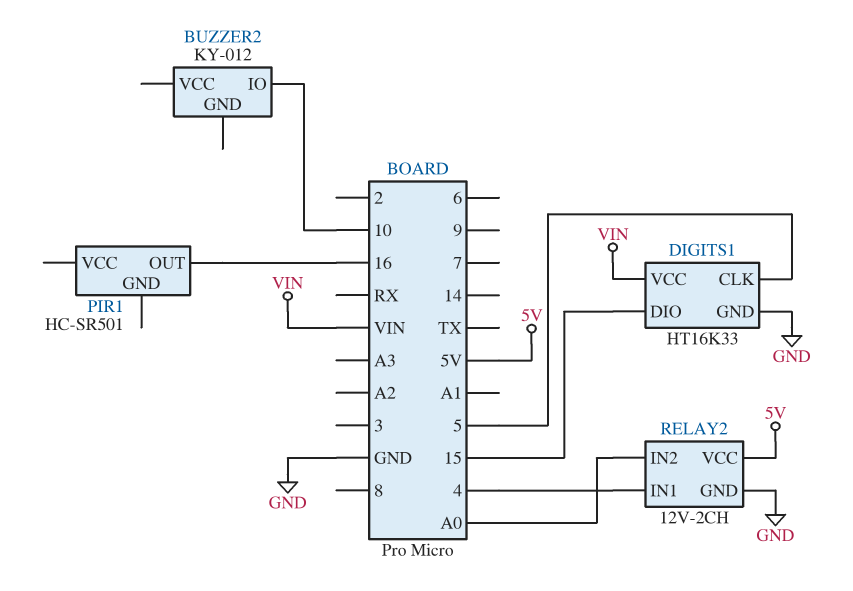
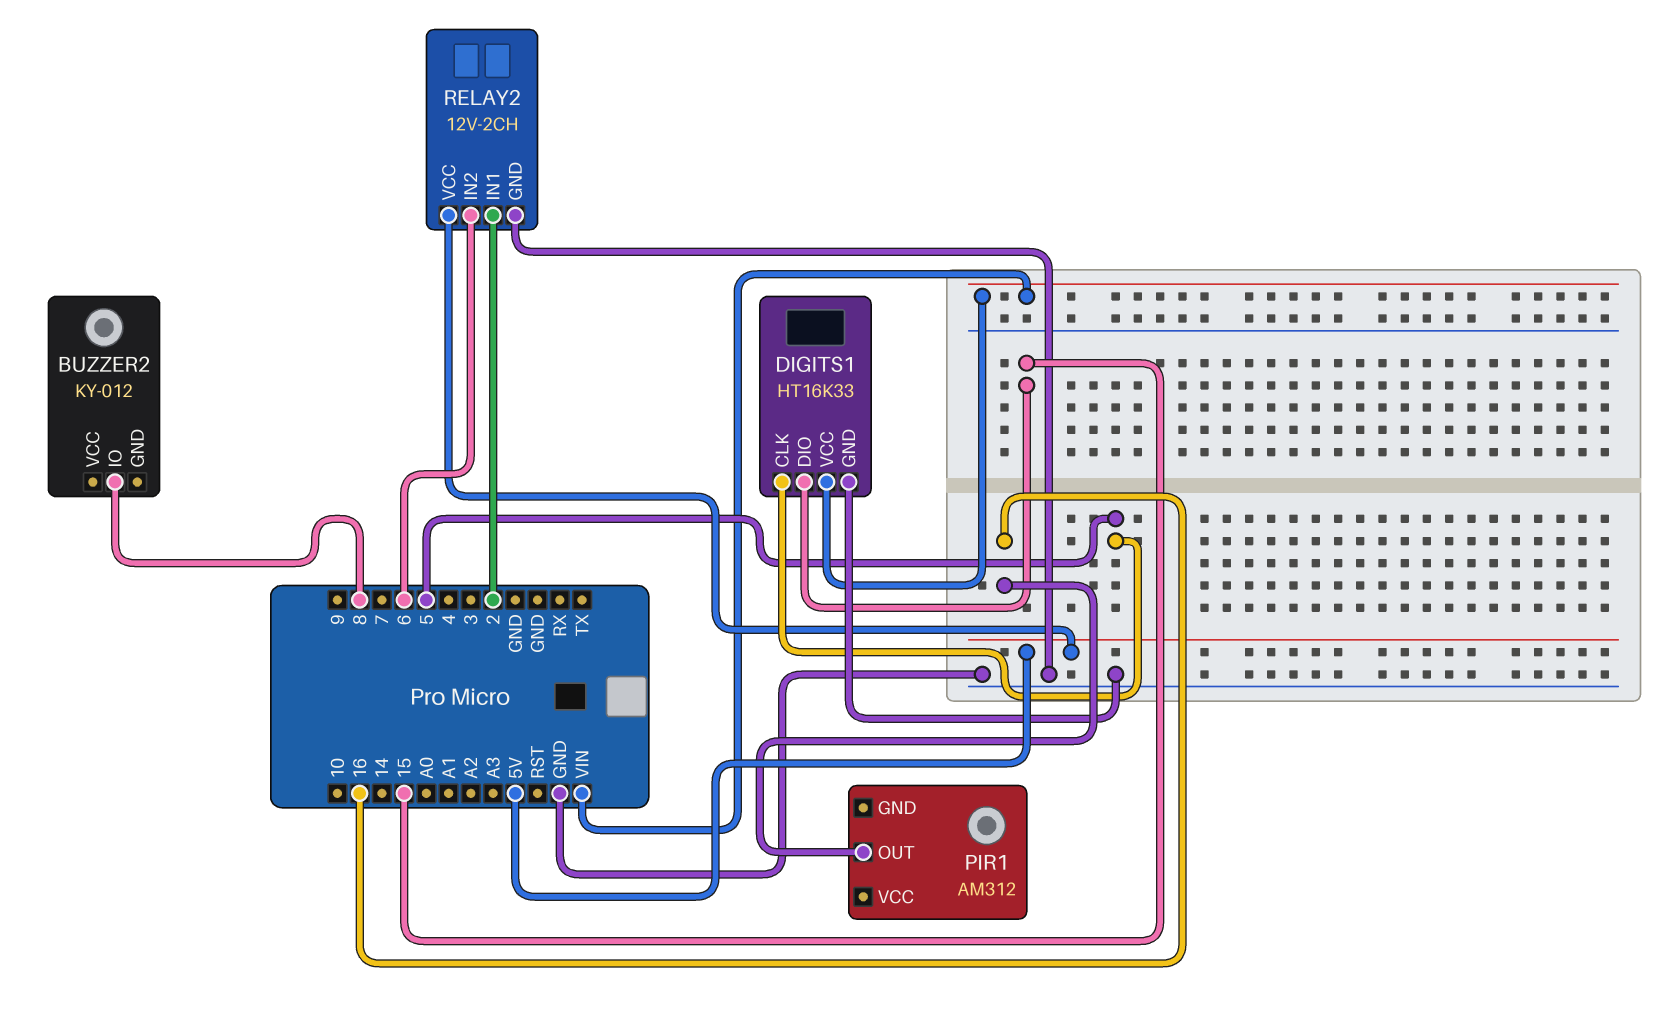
BUZZER2 pin IO: 10 -> 8
PIR1: HC-SR501 -> AM312
RELAY2 pin IN1: 4 -> 2
RELAY2 pin IN2: A0 -> 6

